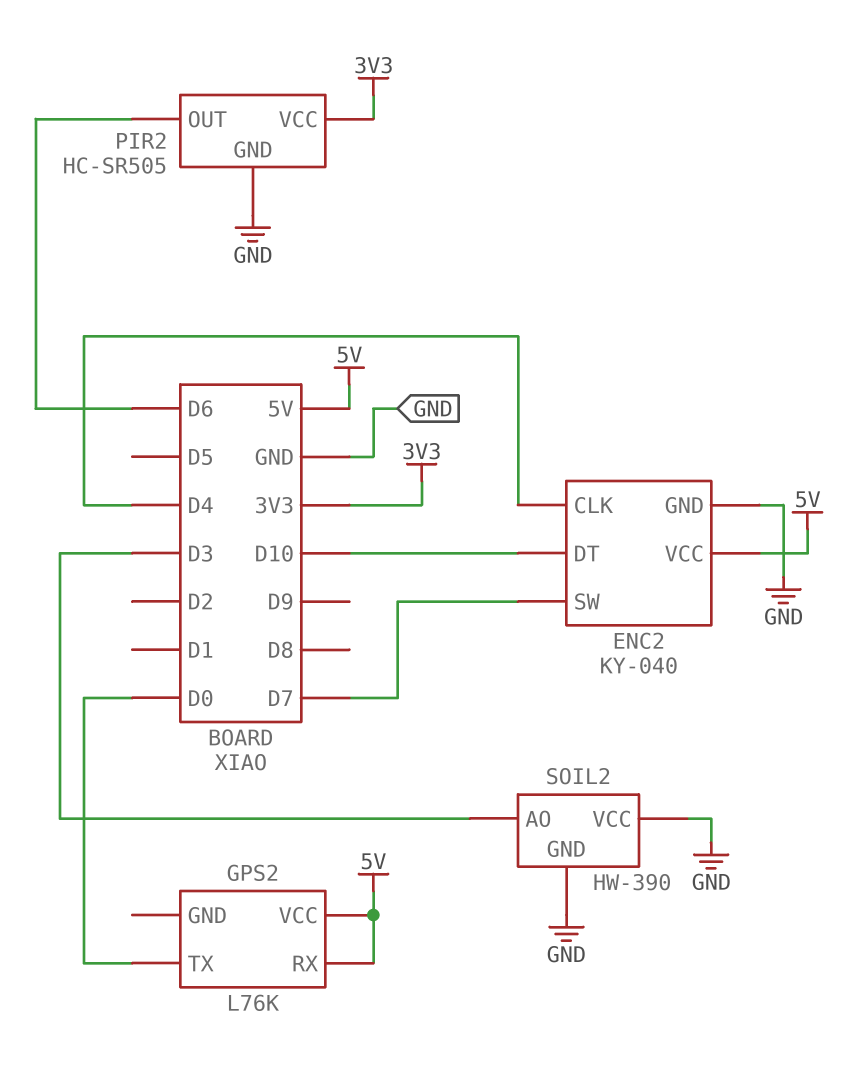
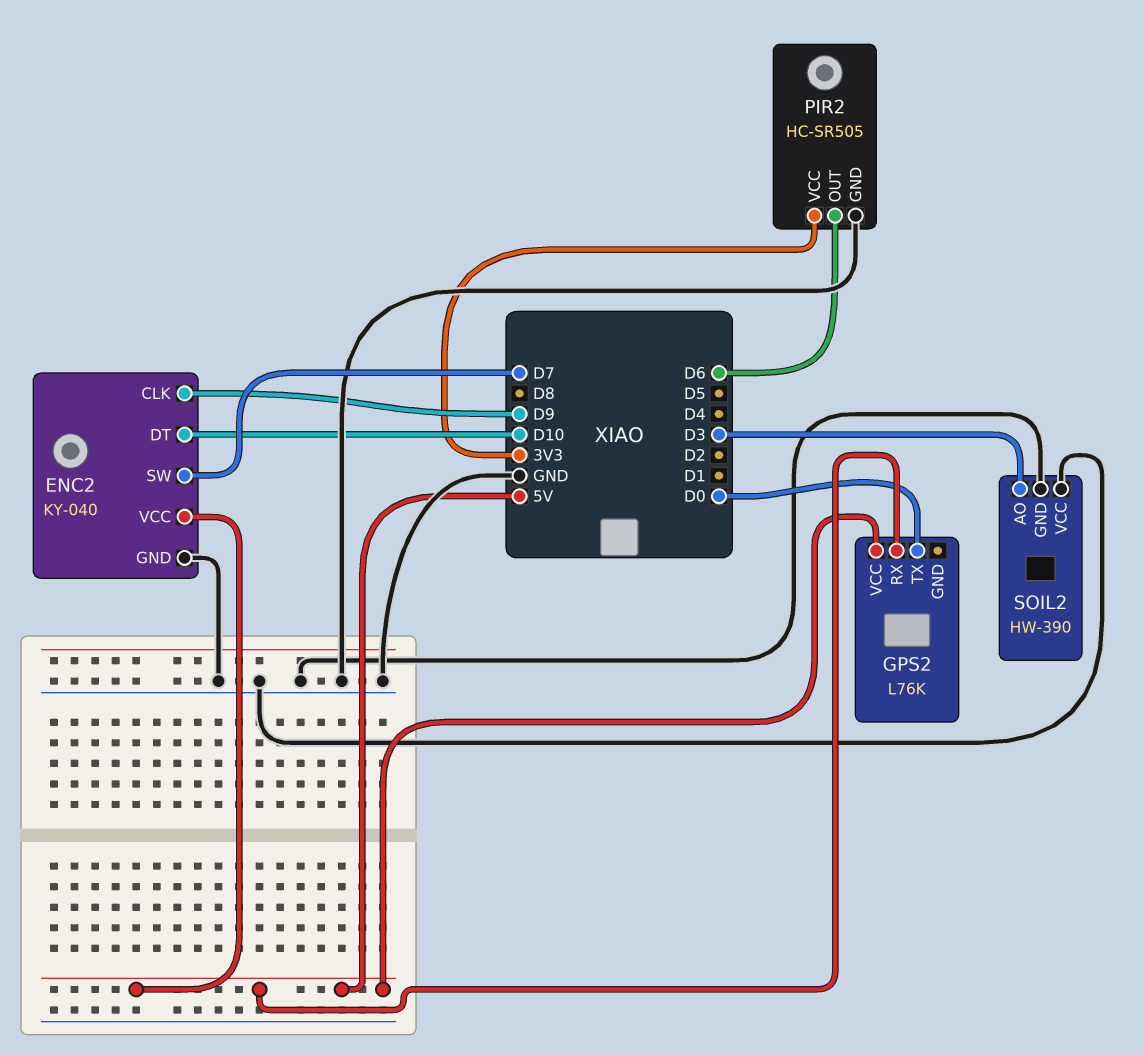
ENC2 pin CLK: D4 -> D9

